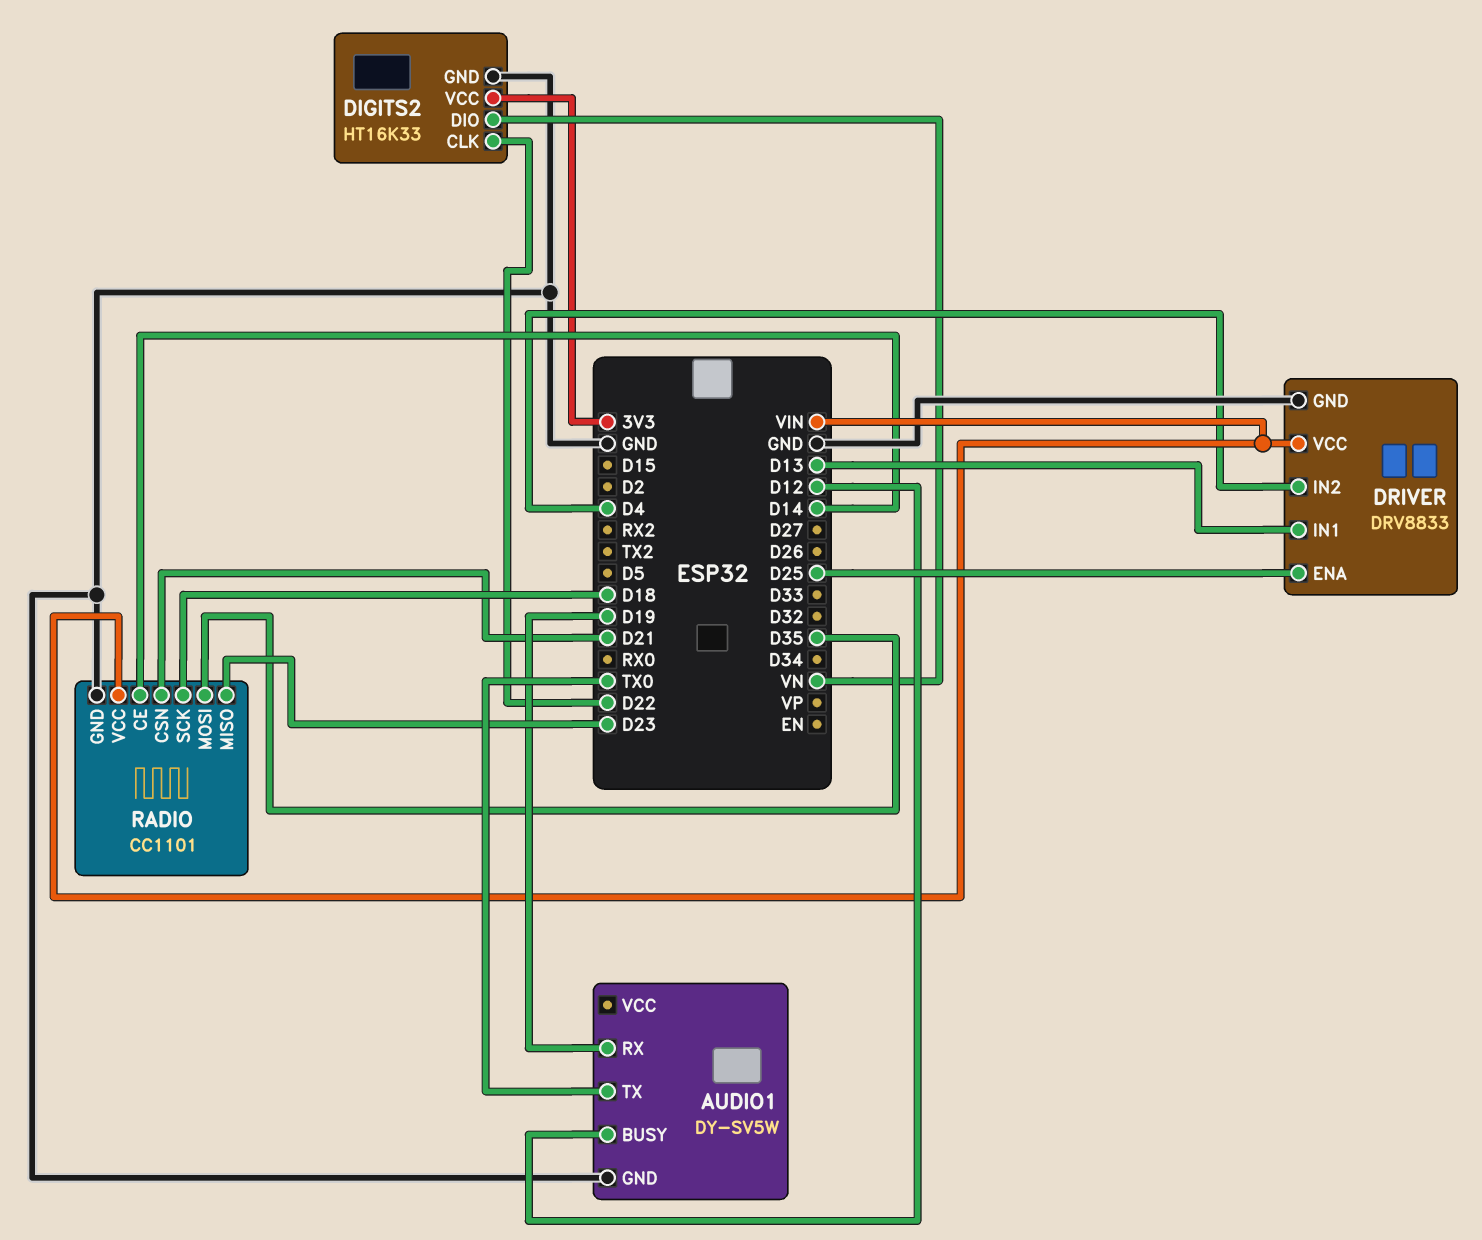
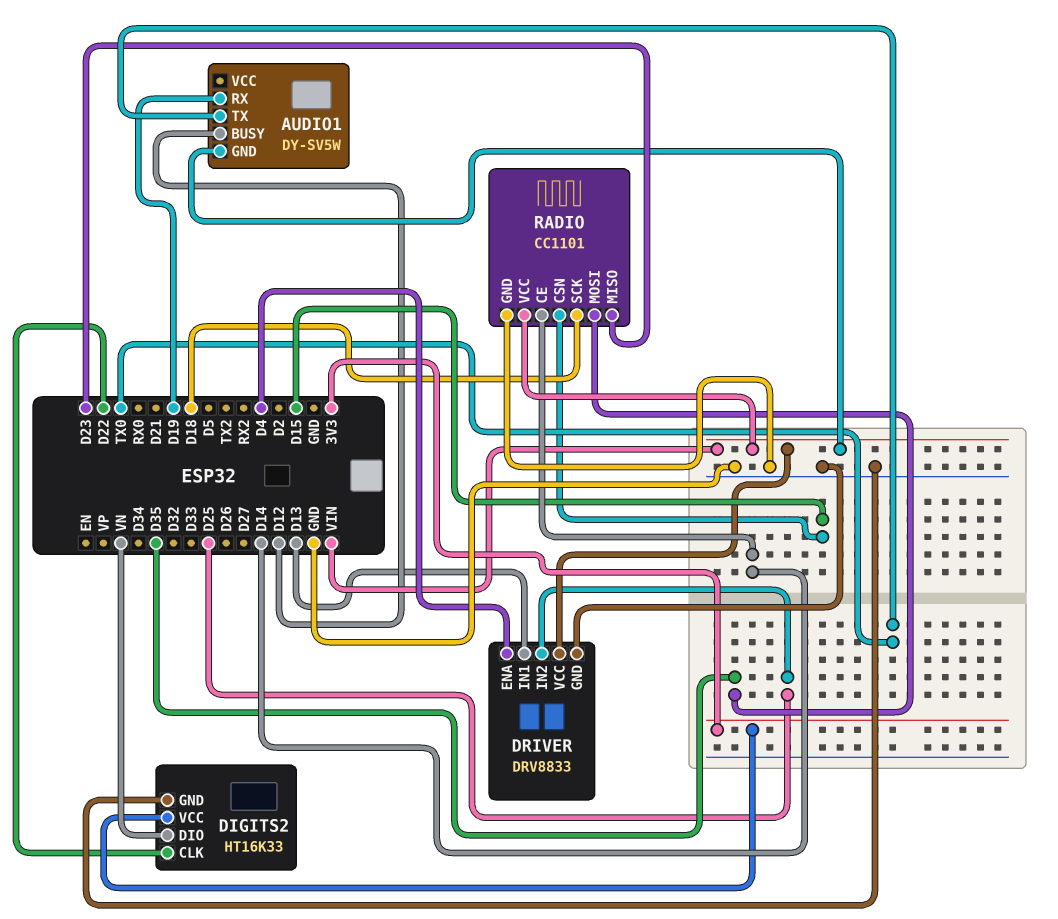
AUDIO1 pin GND: GND -> VIN
DRIVER pin ENA: D25 -> D4
DRIVER pin IN2: D4 -> D25
RADIO pin CSN: D21 -> D15

